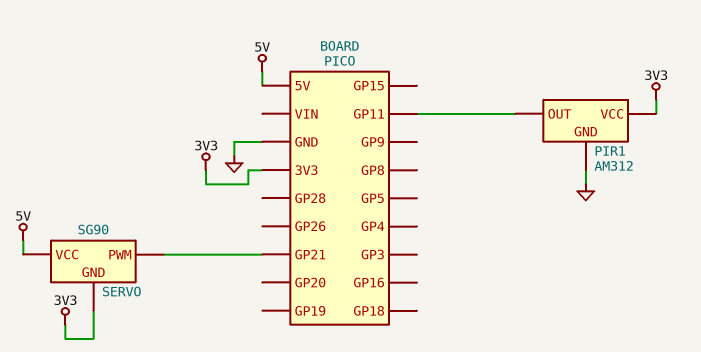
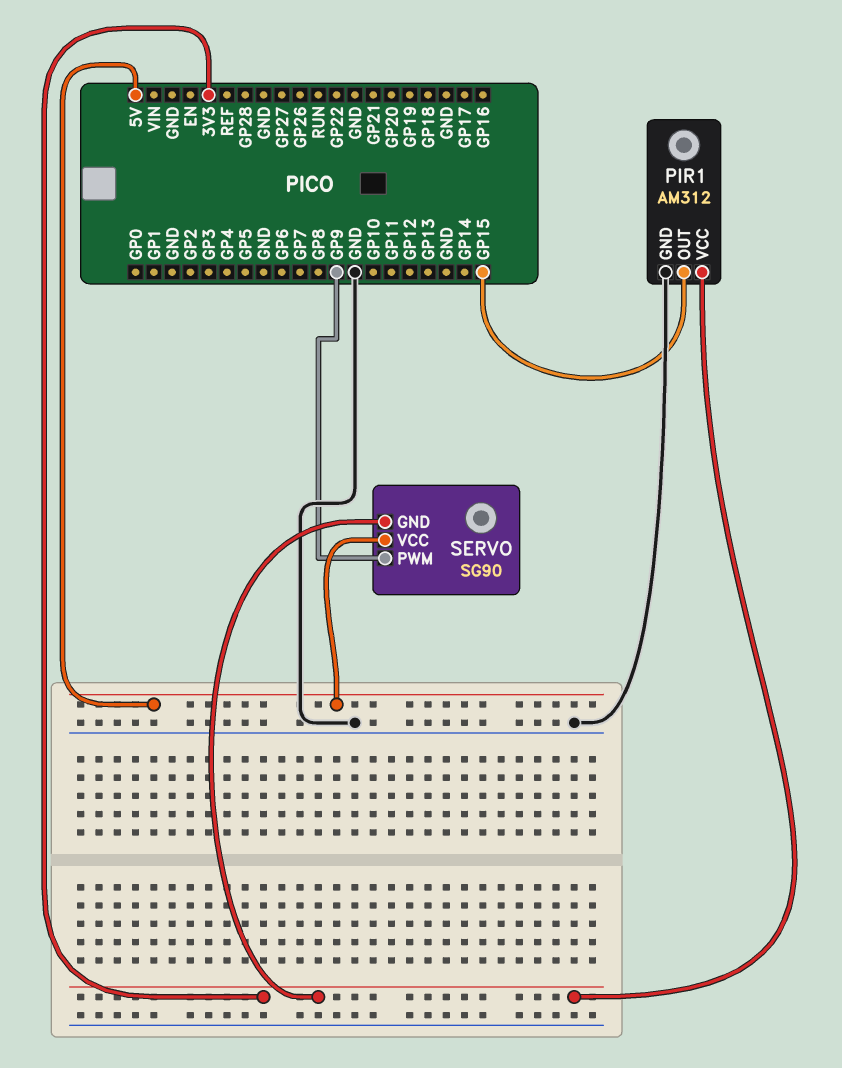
PIR1 pin OUT: GP11 -> GP15
SERVO pin PWM: GP21 -> GP9

